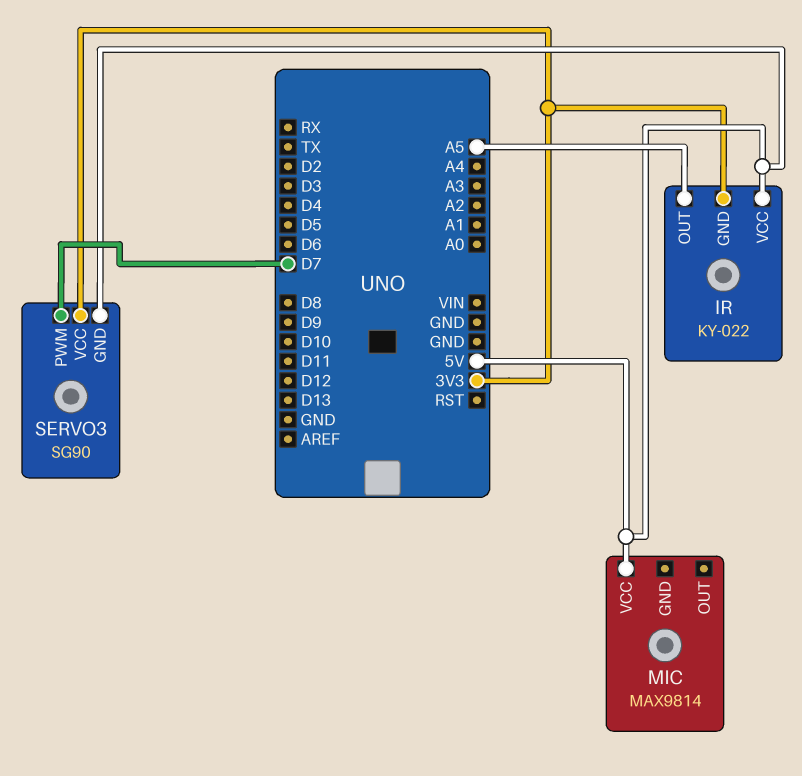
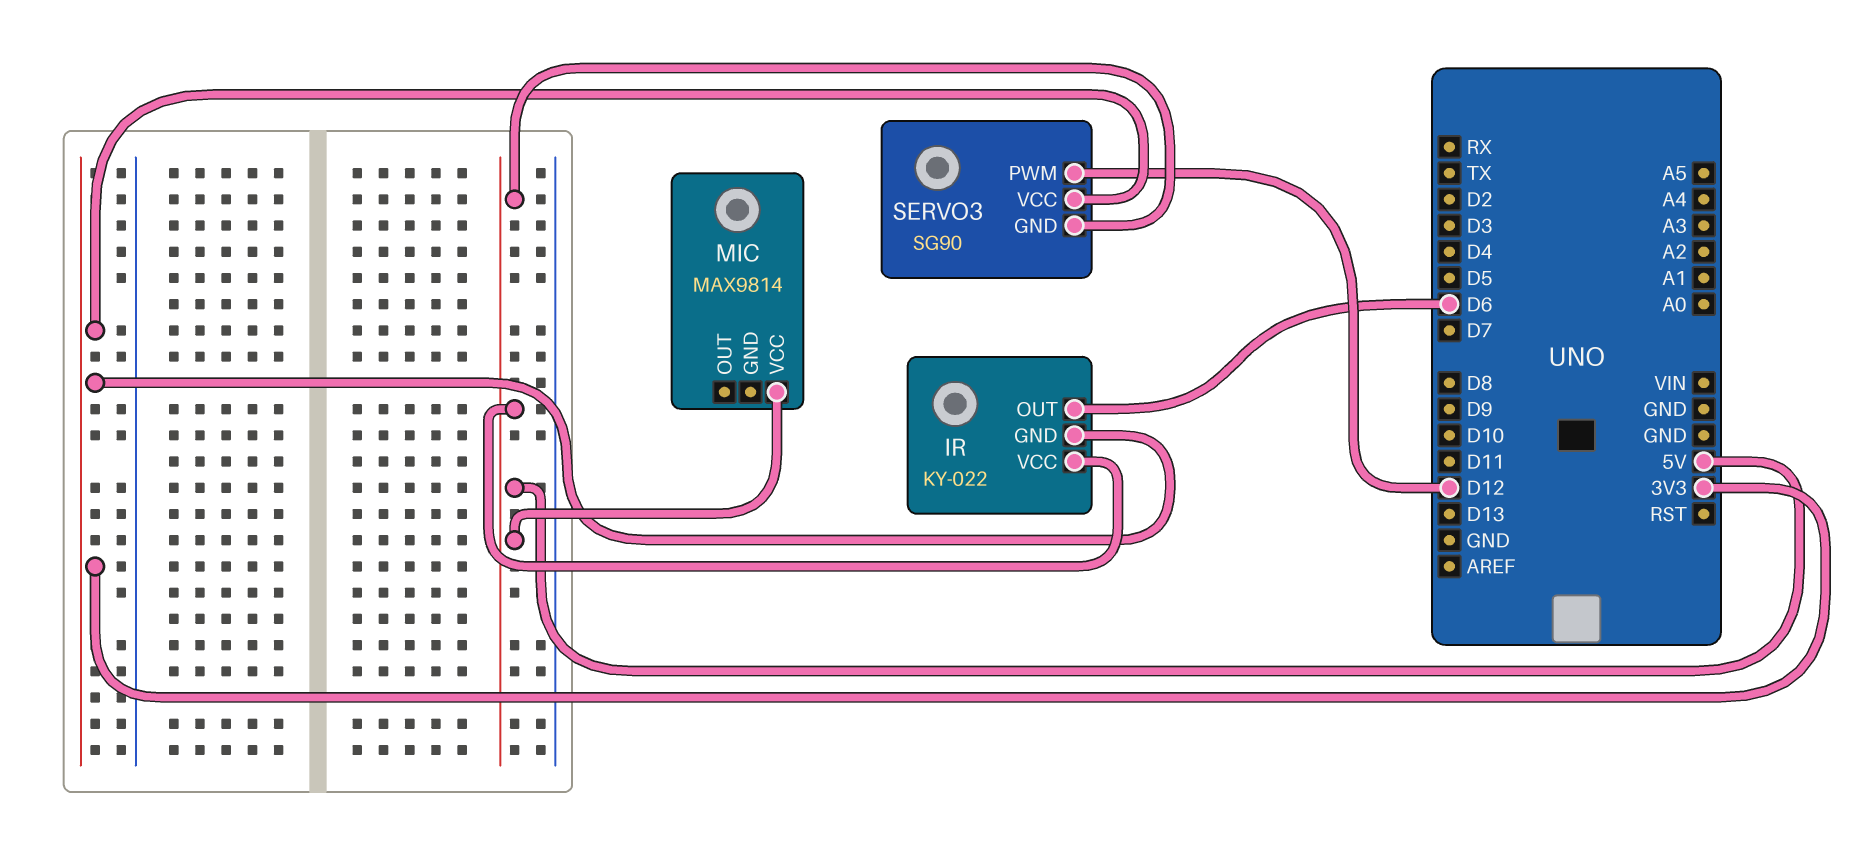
IR pin OUT: A5 -> D6
SERVO3 pin PWM: D7 -> D12

